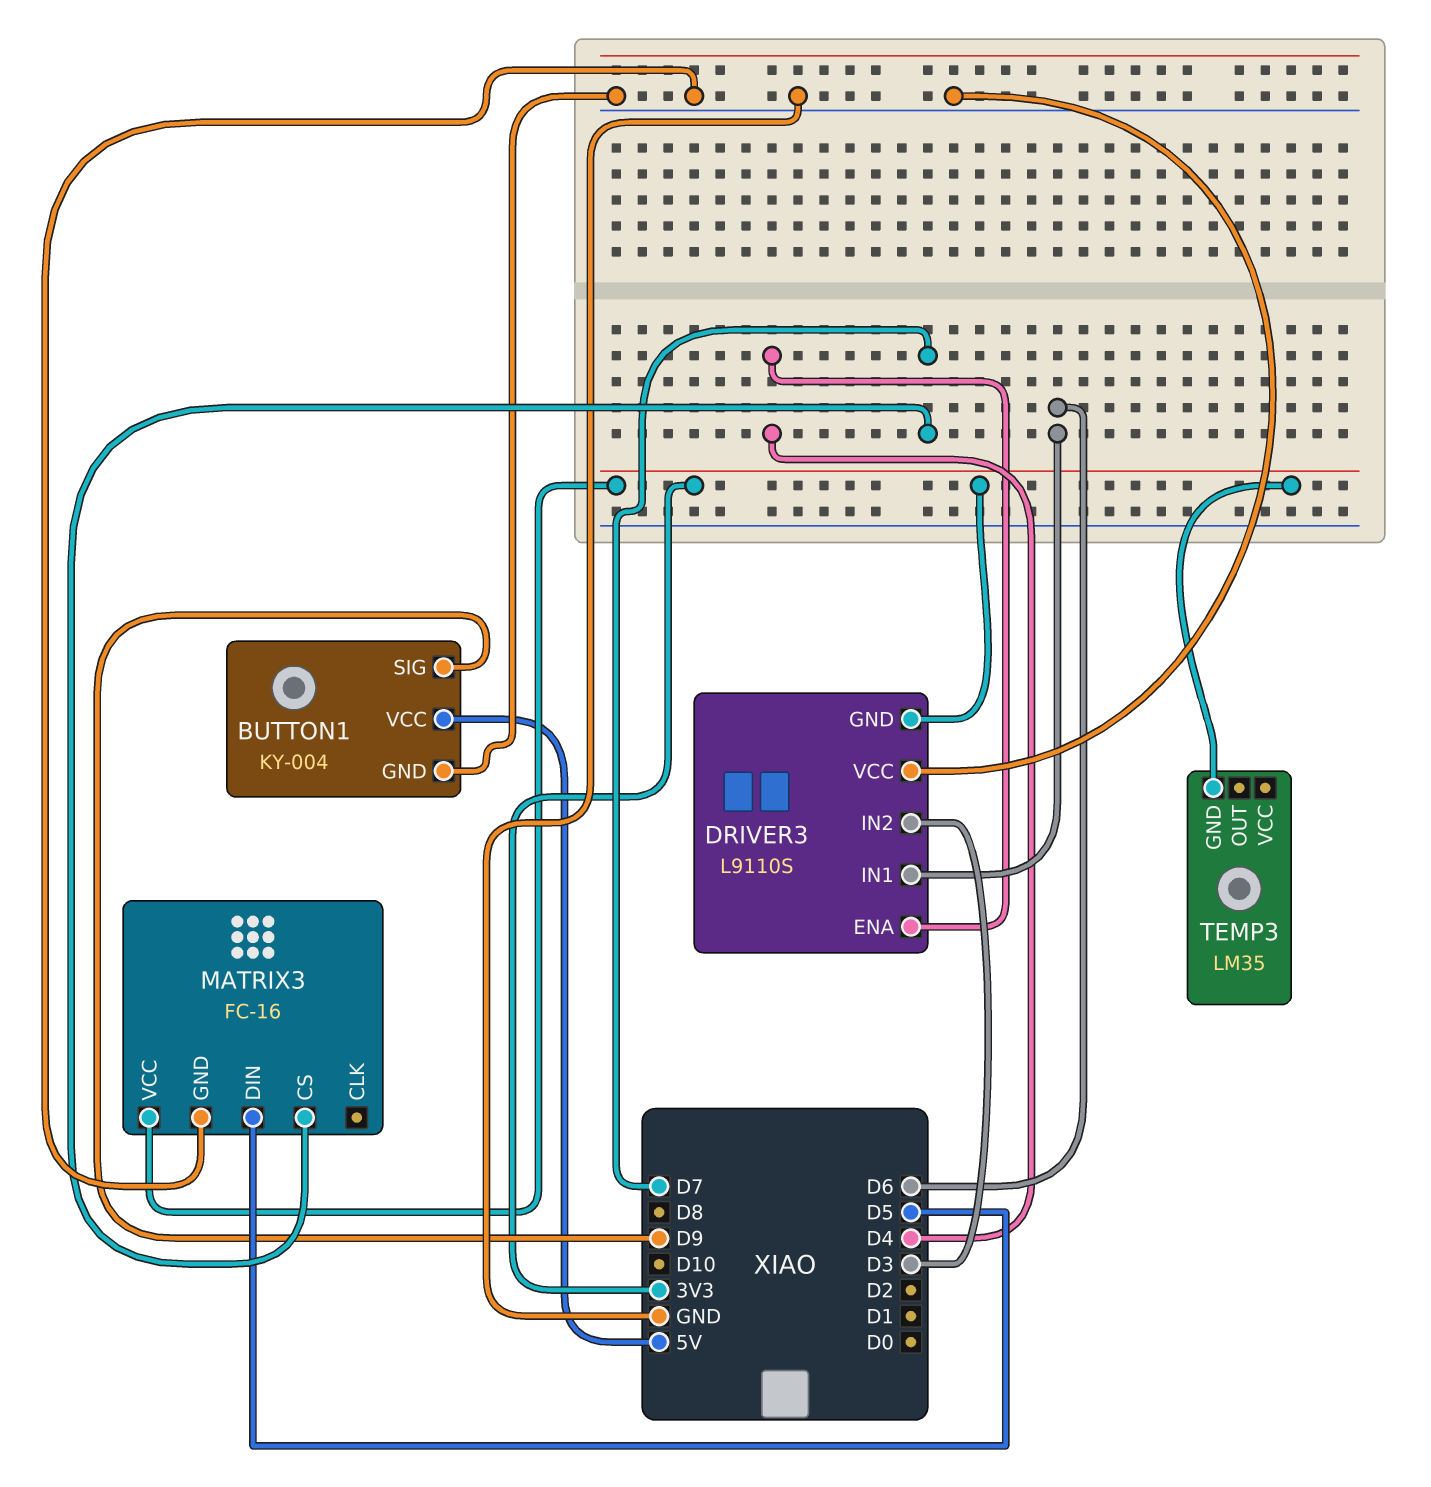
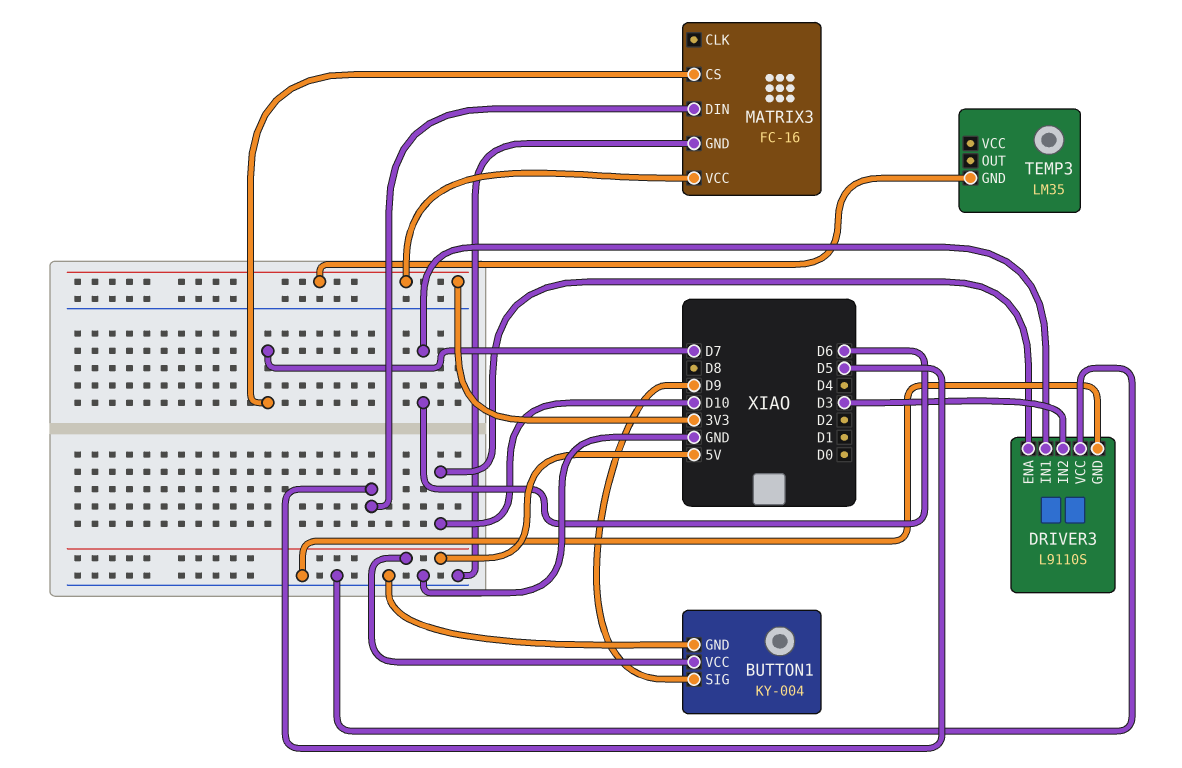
DRIVER3 pin ENA: D4 -> D10
DRIVER3 pin GND: 3V3 -> GND

